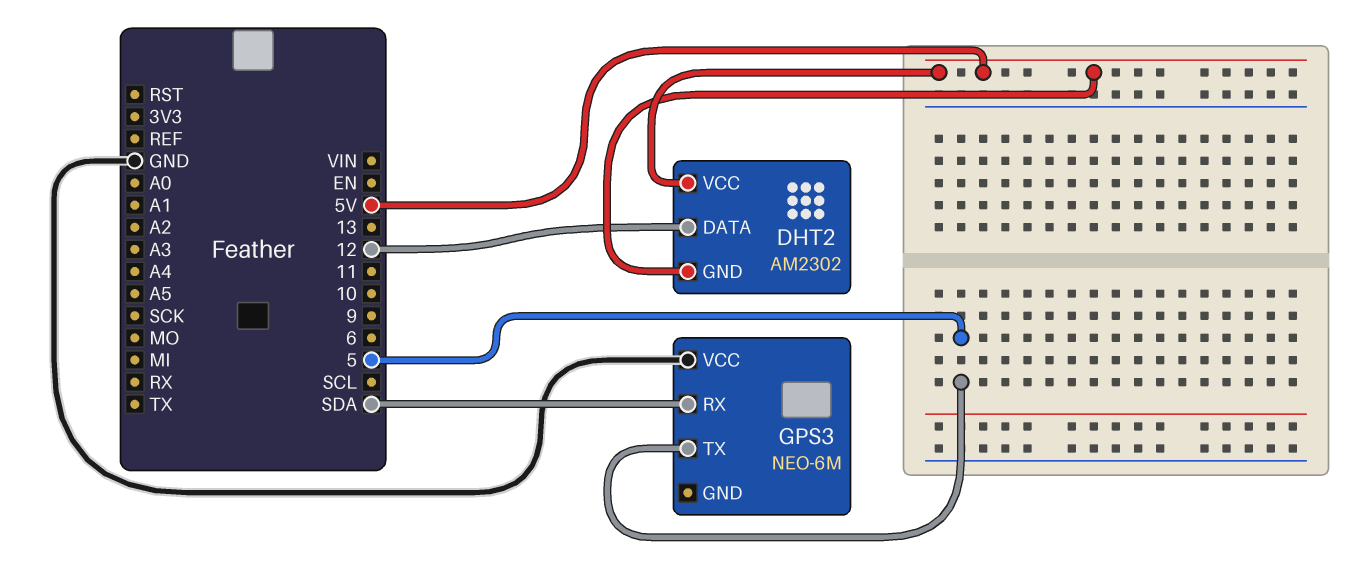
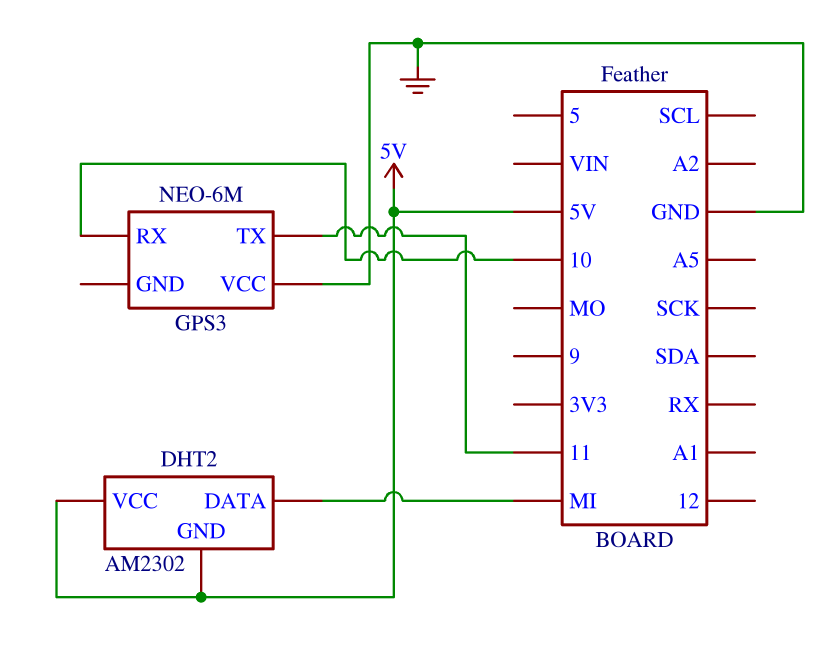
DHT2 pin DATA: 12 -> MI
GPS3 pin RX: SDA -> 10
GPS3 pin TX: 5 -> 11

